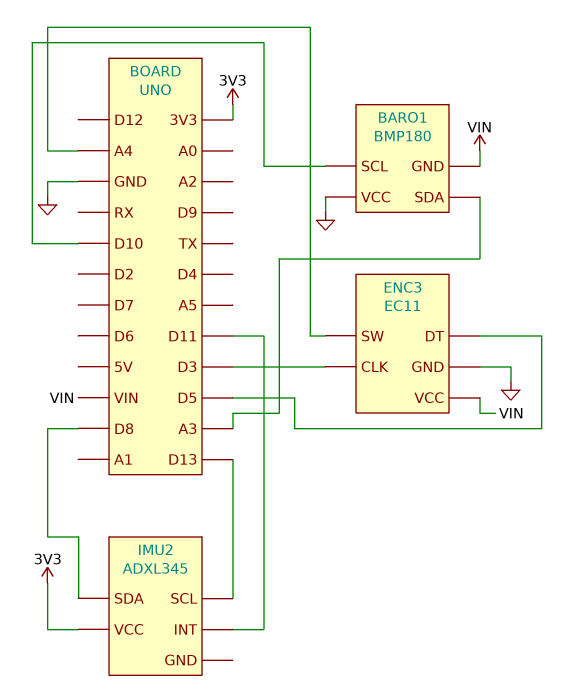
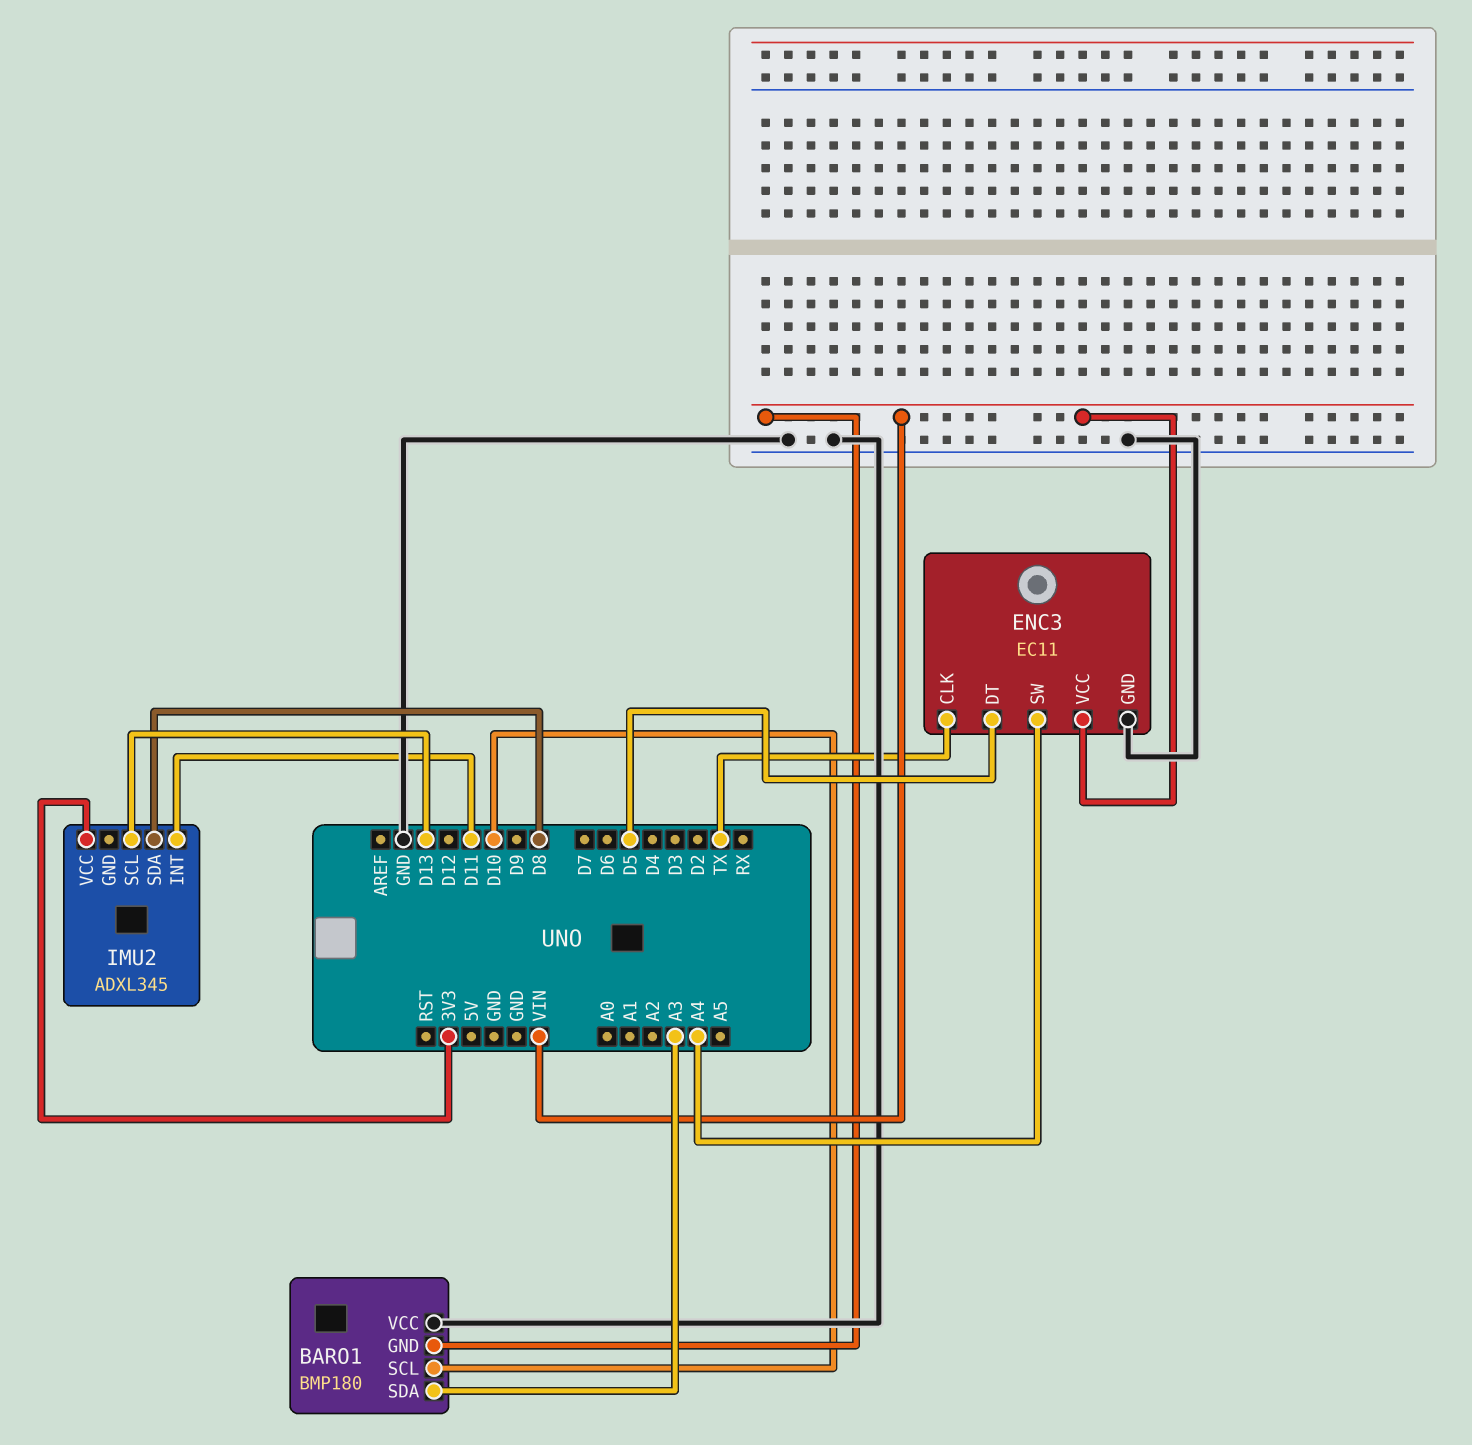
ENC3 pin CLK: D3 -> TX

